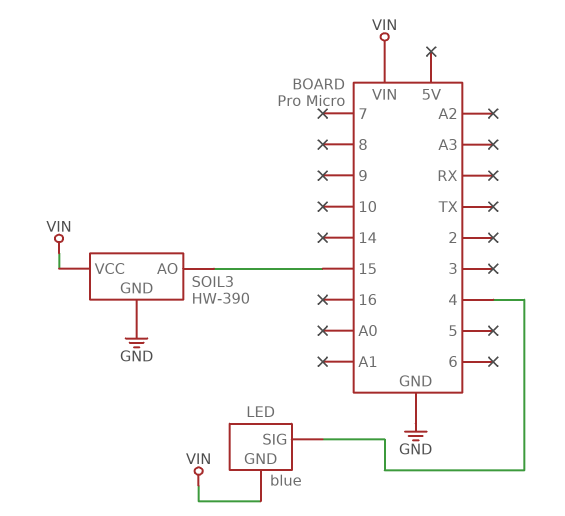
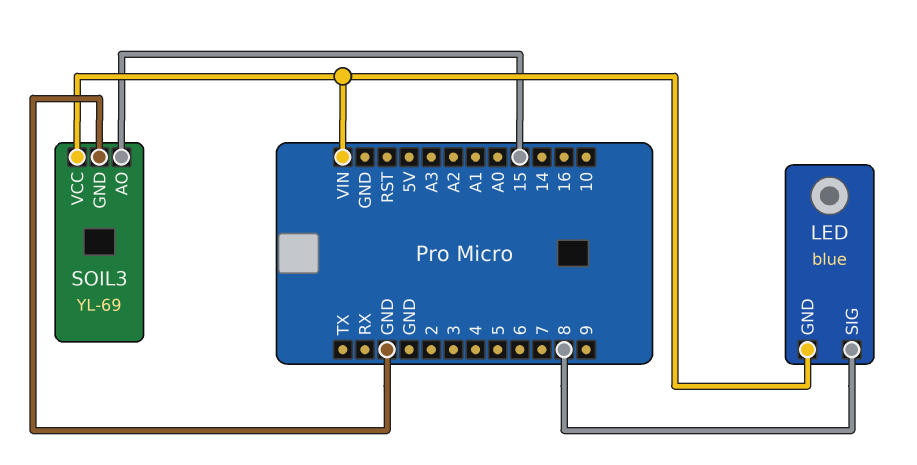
LED pin SIG: 4 -> 8
SOIL3: HW-390 -> YL-69

